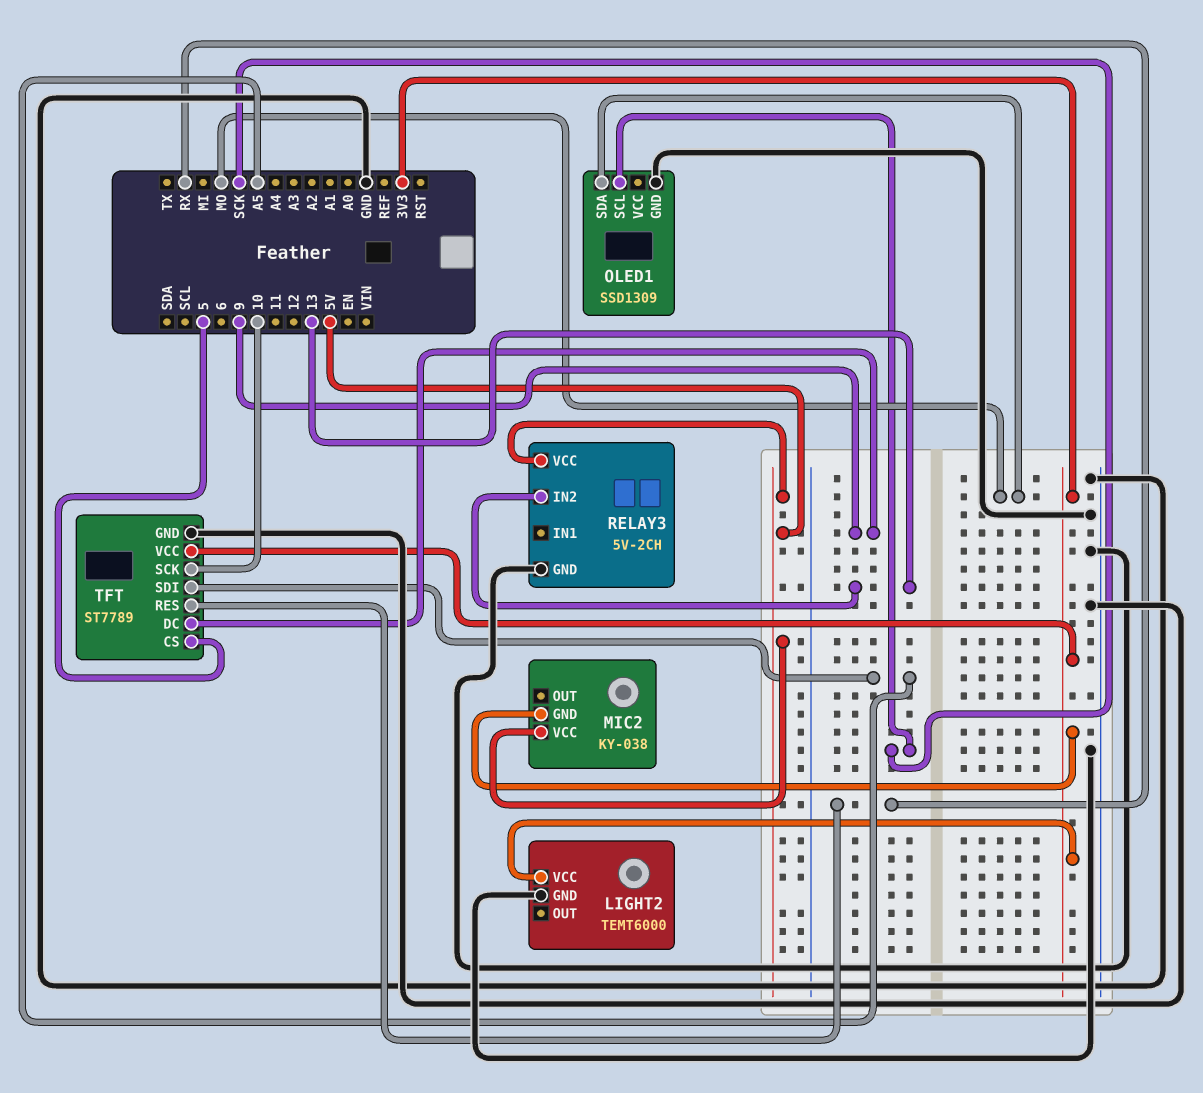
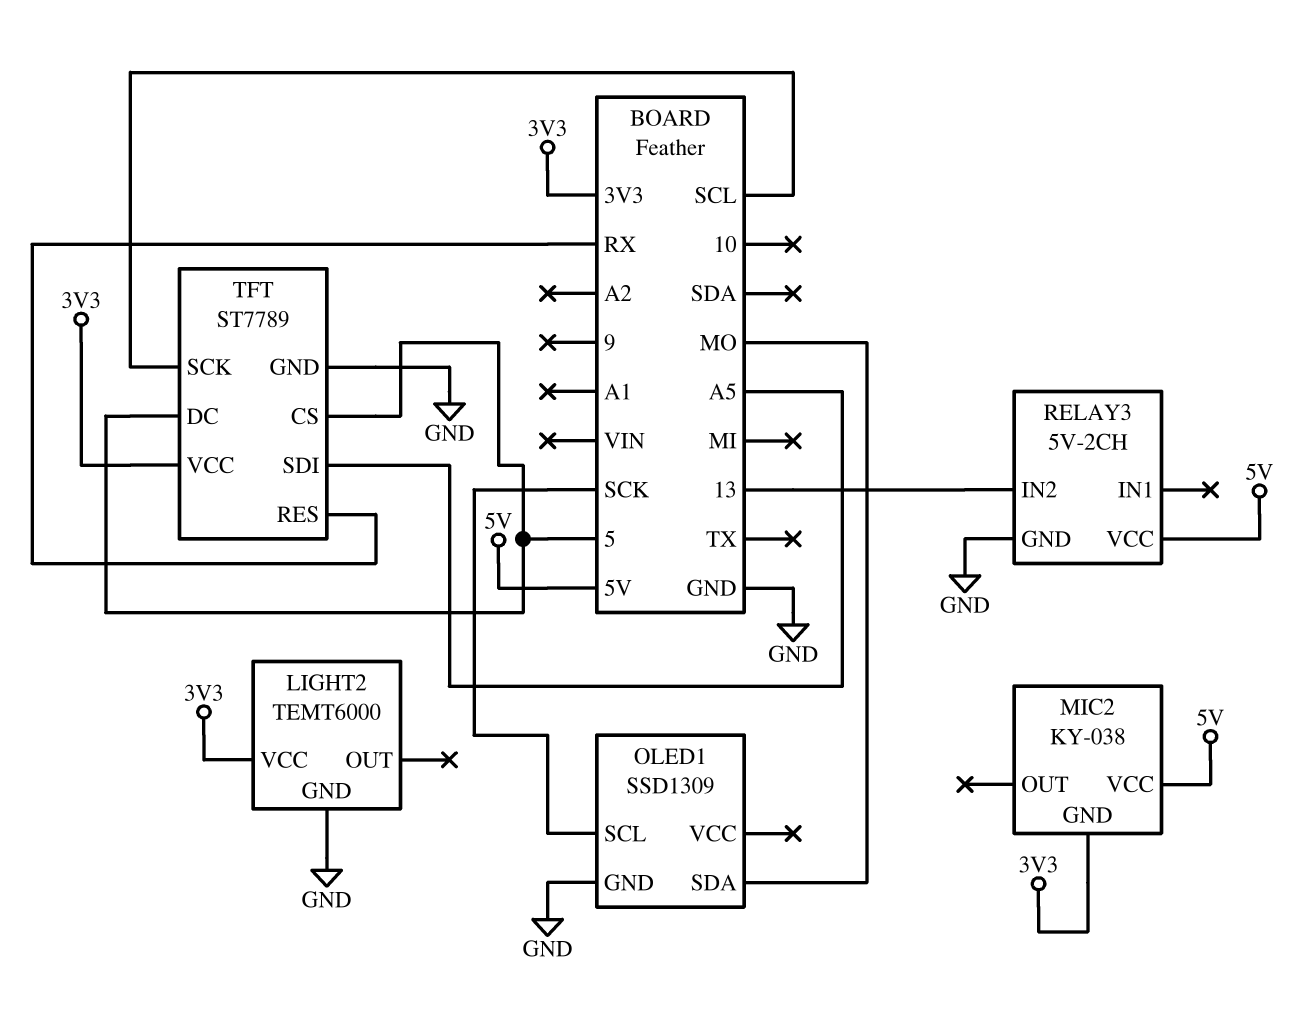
TFT pin DC: 9 -> 5
TFT pin SCK: 10 -> SCL

